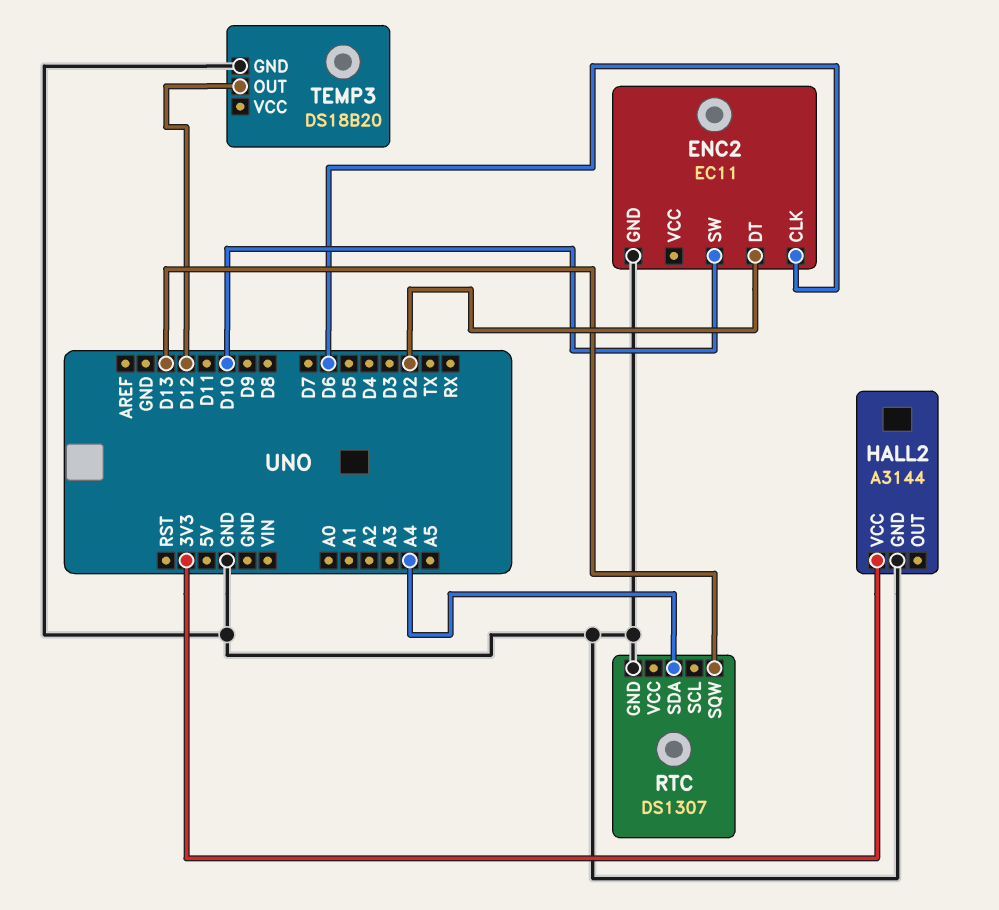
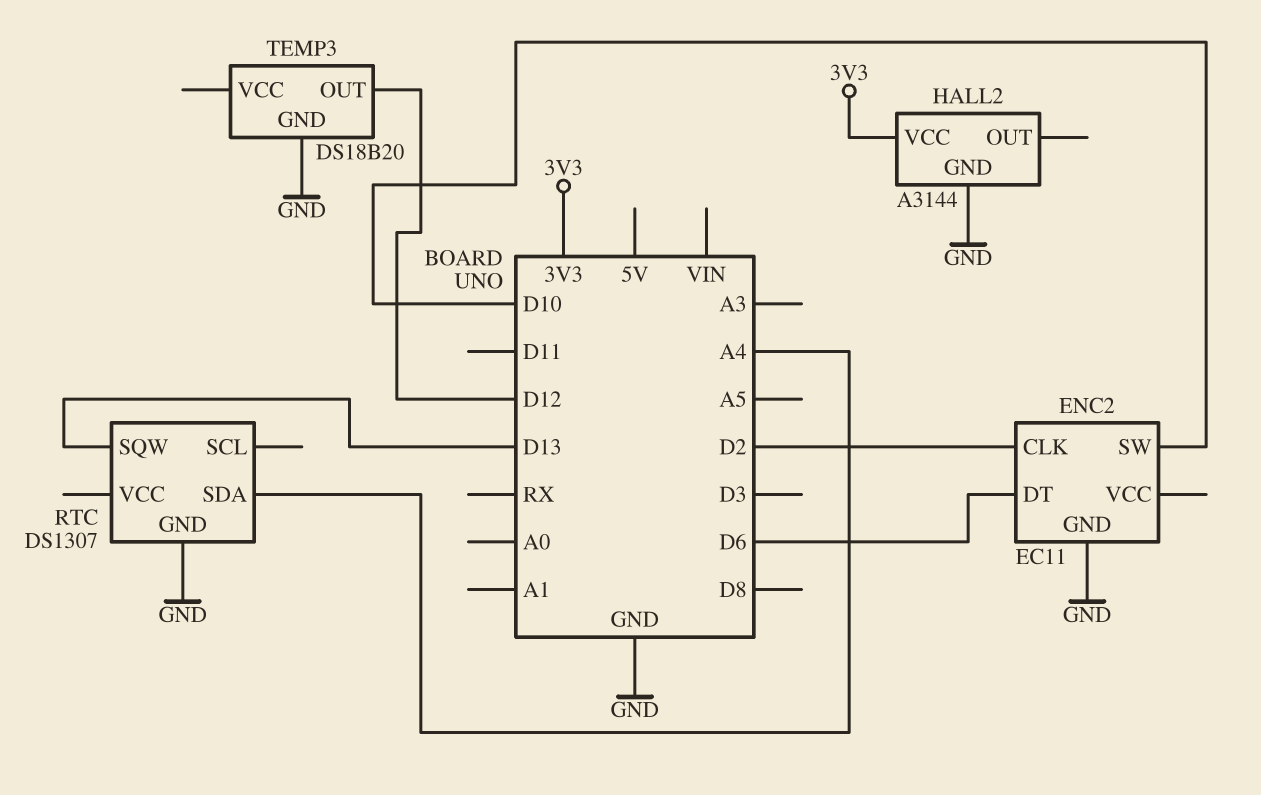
ENC2 pin CLK: D6 -> D2
ENC2 pin DT: D2 -> D6

